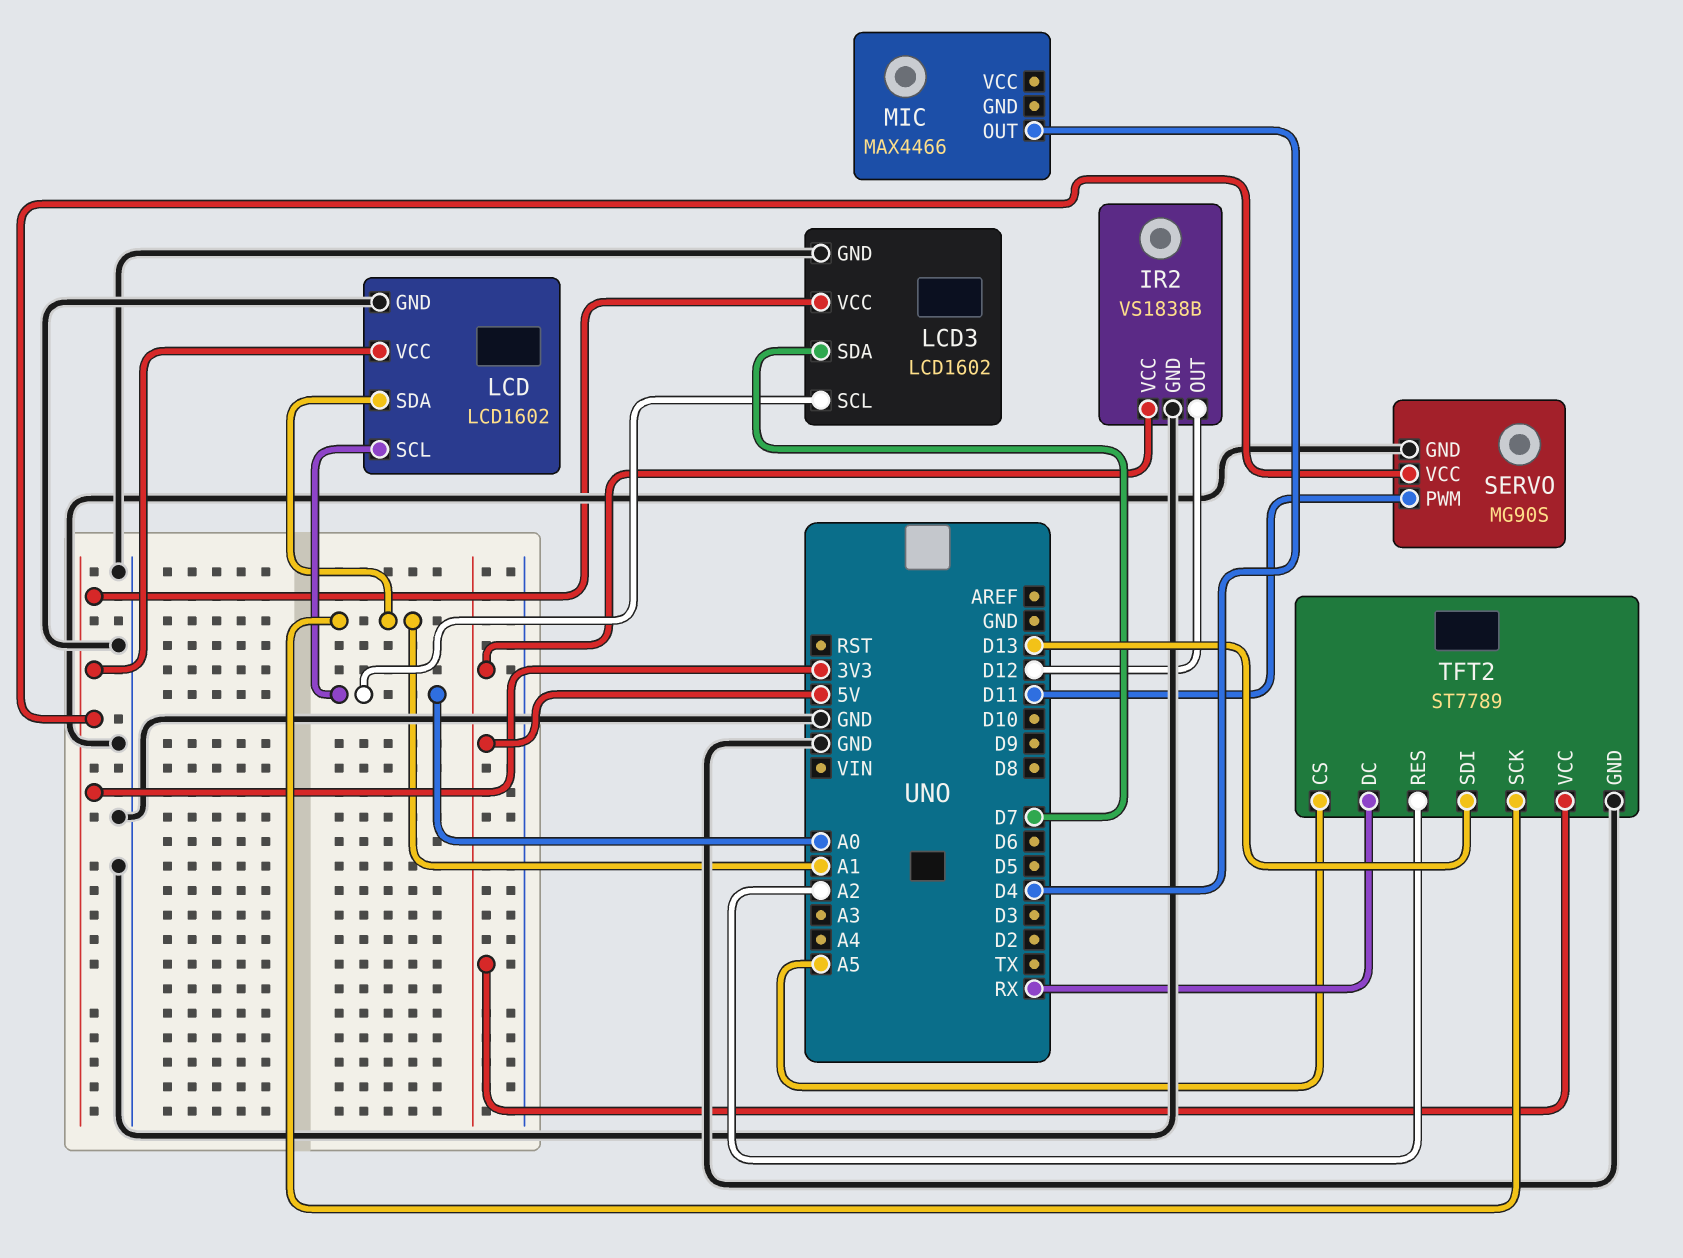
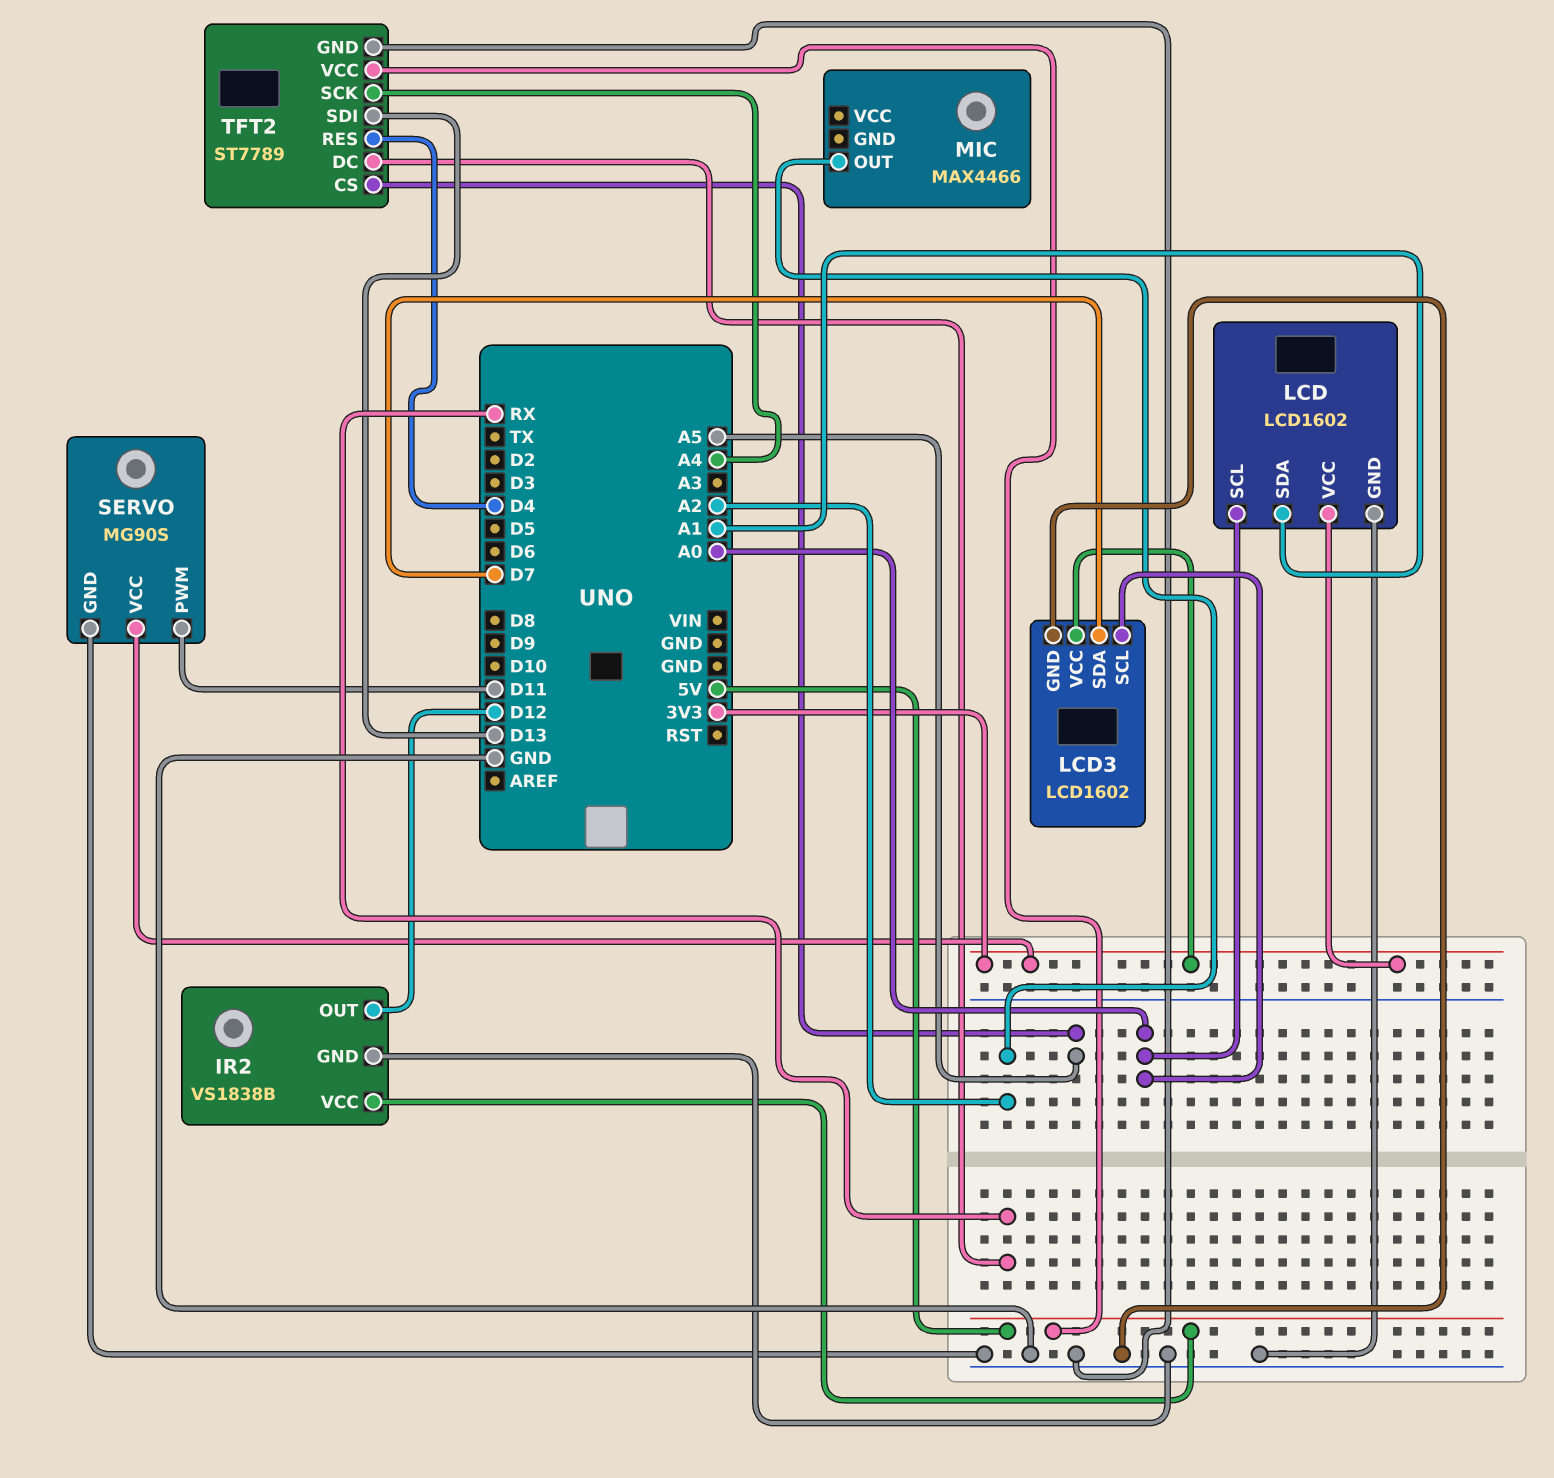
MIC pin OUT: D4 -> A2
TFT2 pin RES: A2 -> D4
TFT2 pin SCK: A1 -> A4

